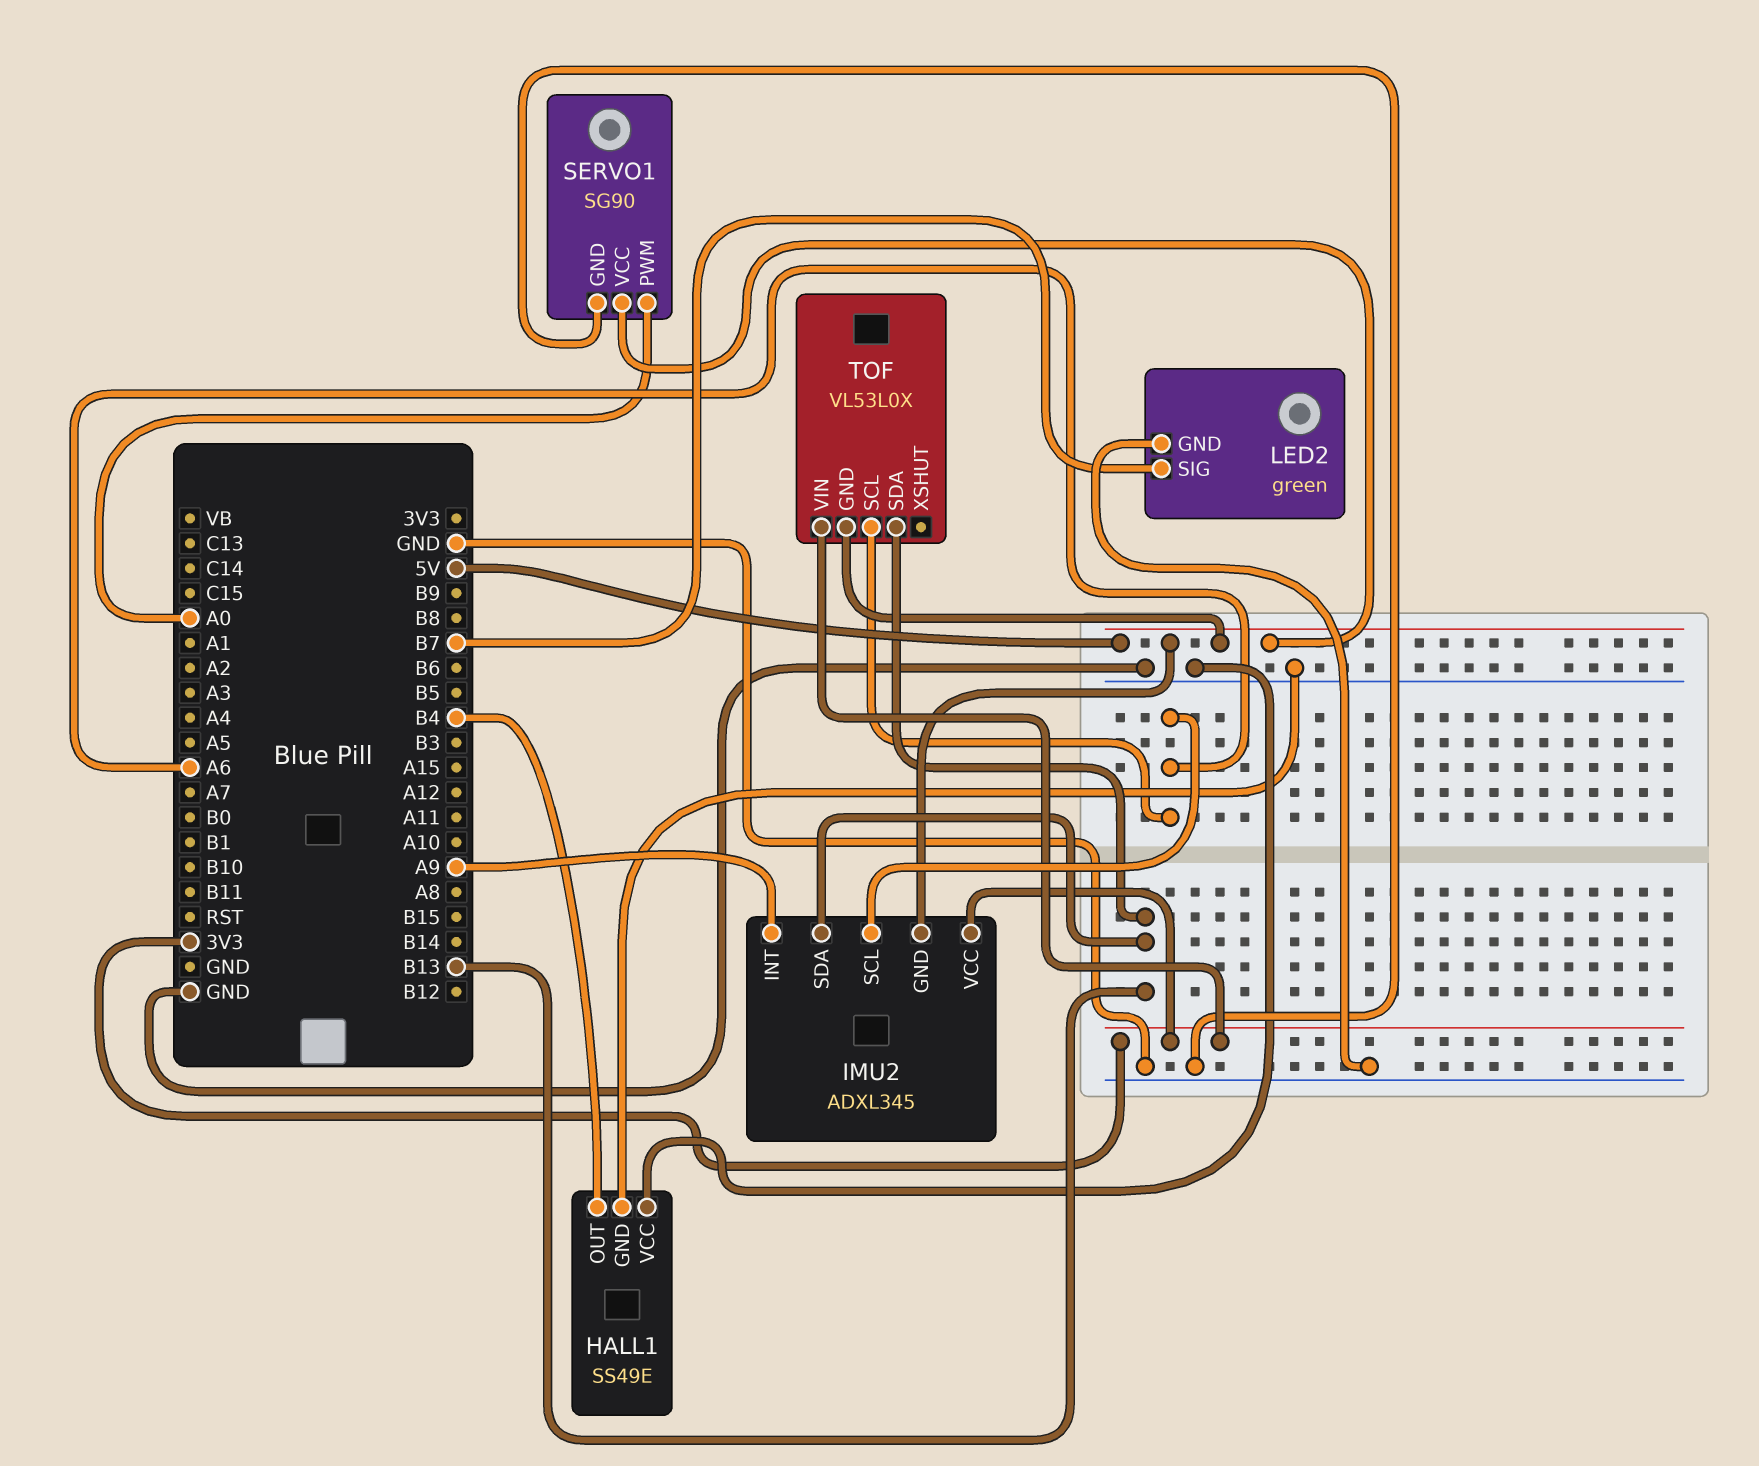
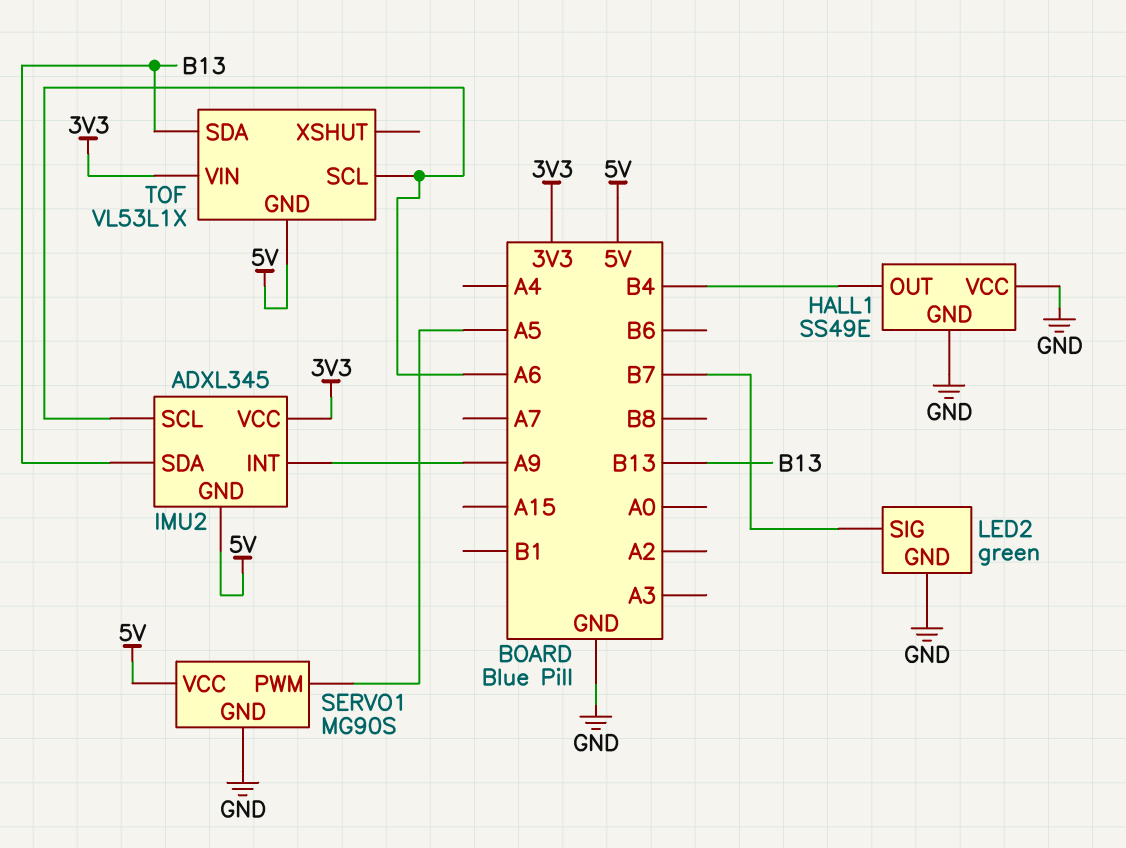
SERVO1: SG90 -> MG90S
SERVO1 pin PWM: A0 -> A5
TOF: VL53L0X -> VL53L1X

